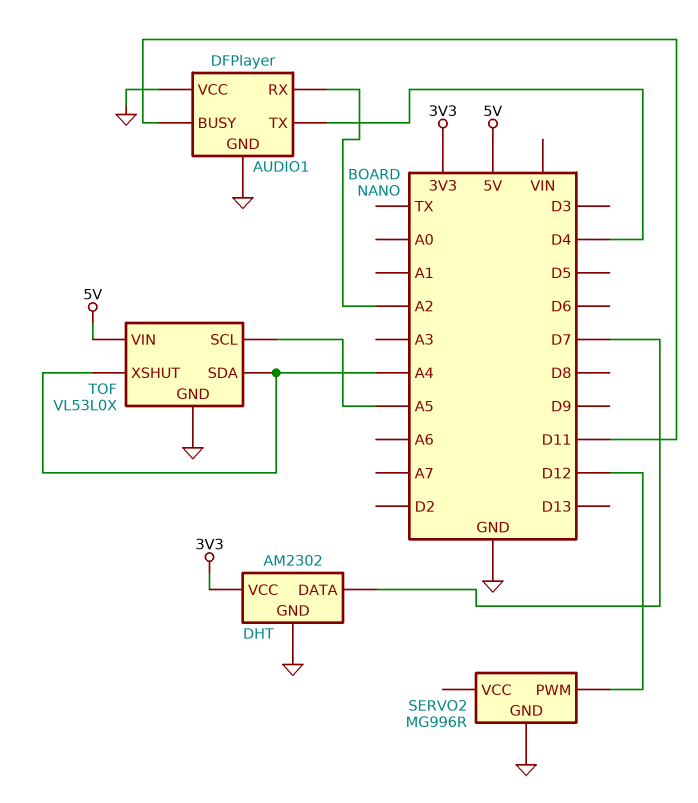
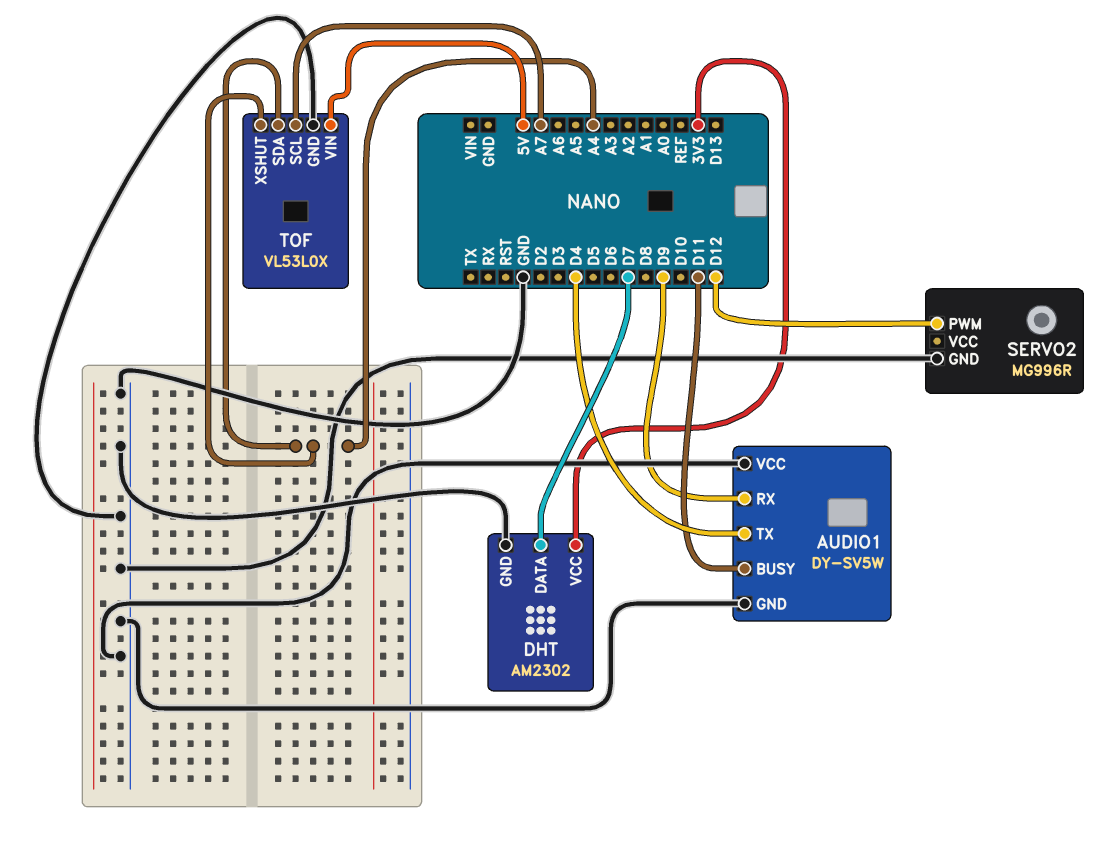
AUDIO1: DFPlayer -> DY-SV5W
AUDIO1 pin RX: A2 -> D9
TOF pin SCL: A5 -> A7

